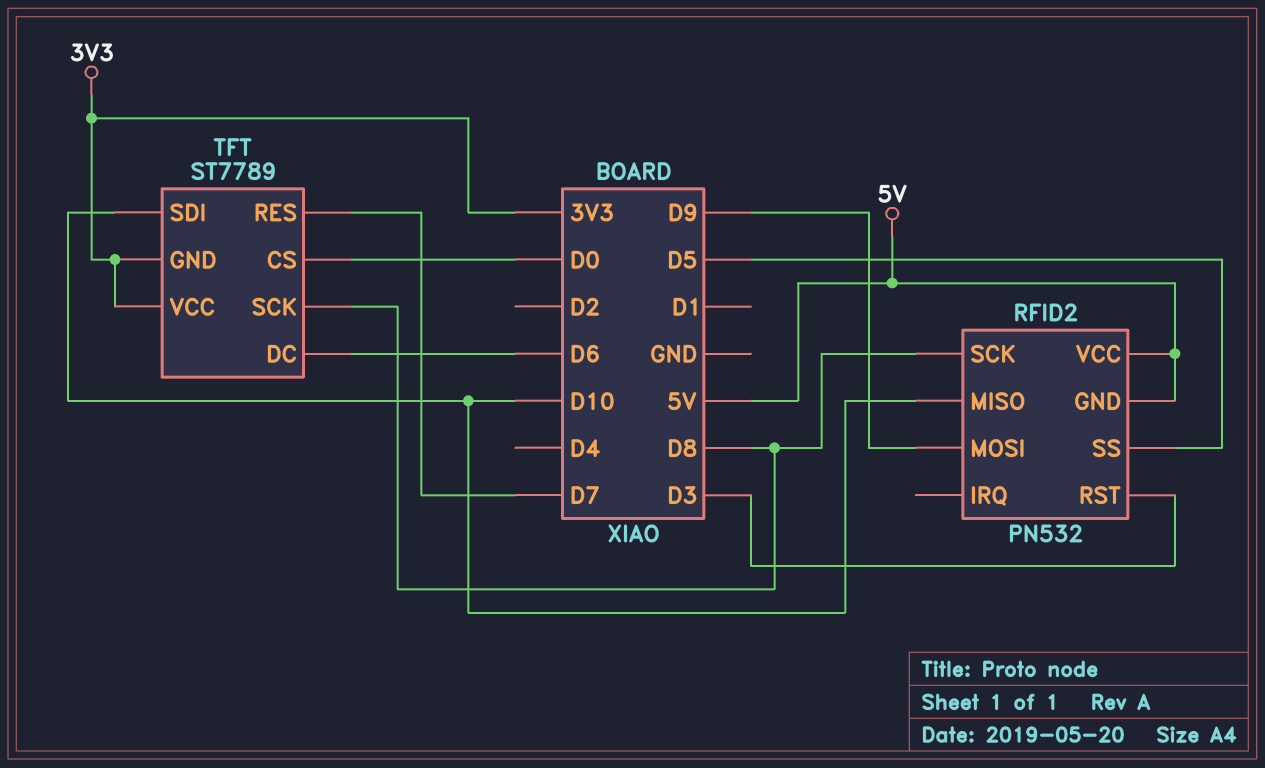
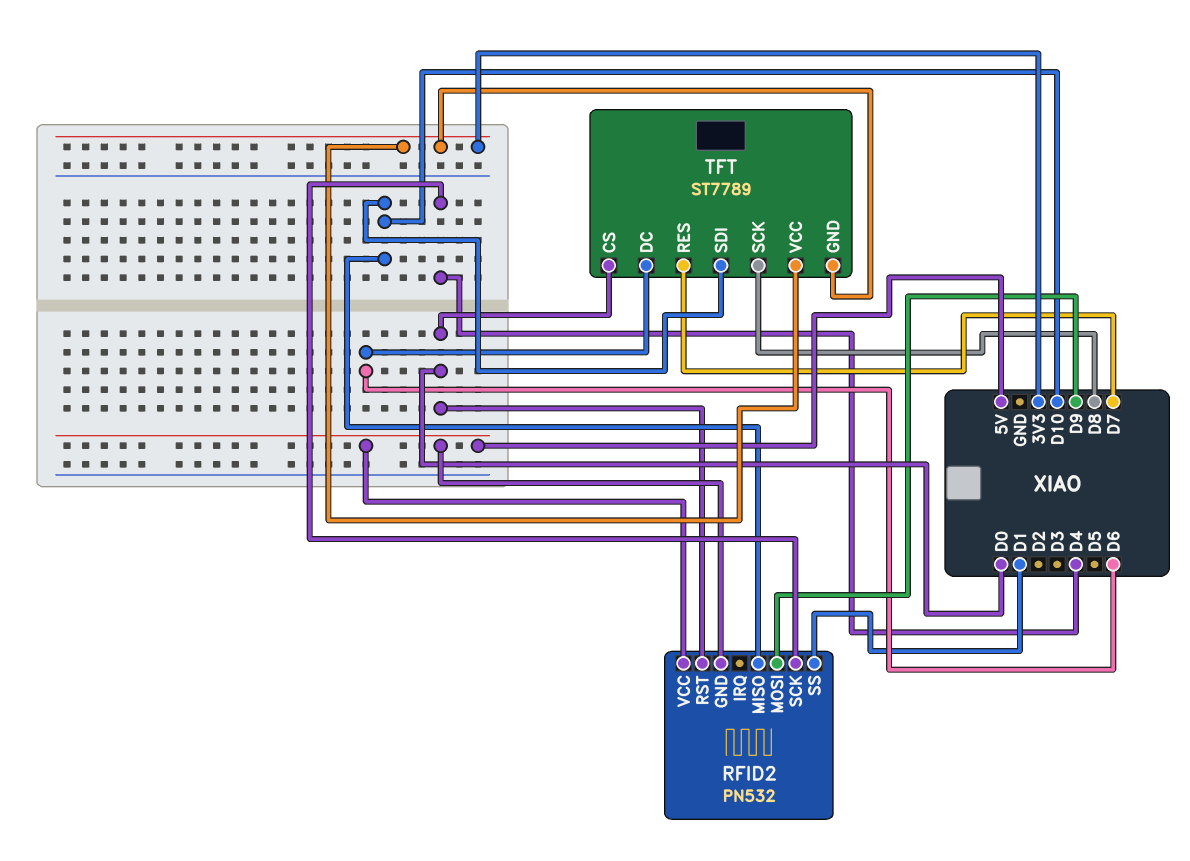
RFID2 pin RST: D3 -> D0
RFID2 pin SCK: D8 -> D4
RFID2 pin SS: D5 -> D1

